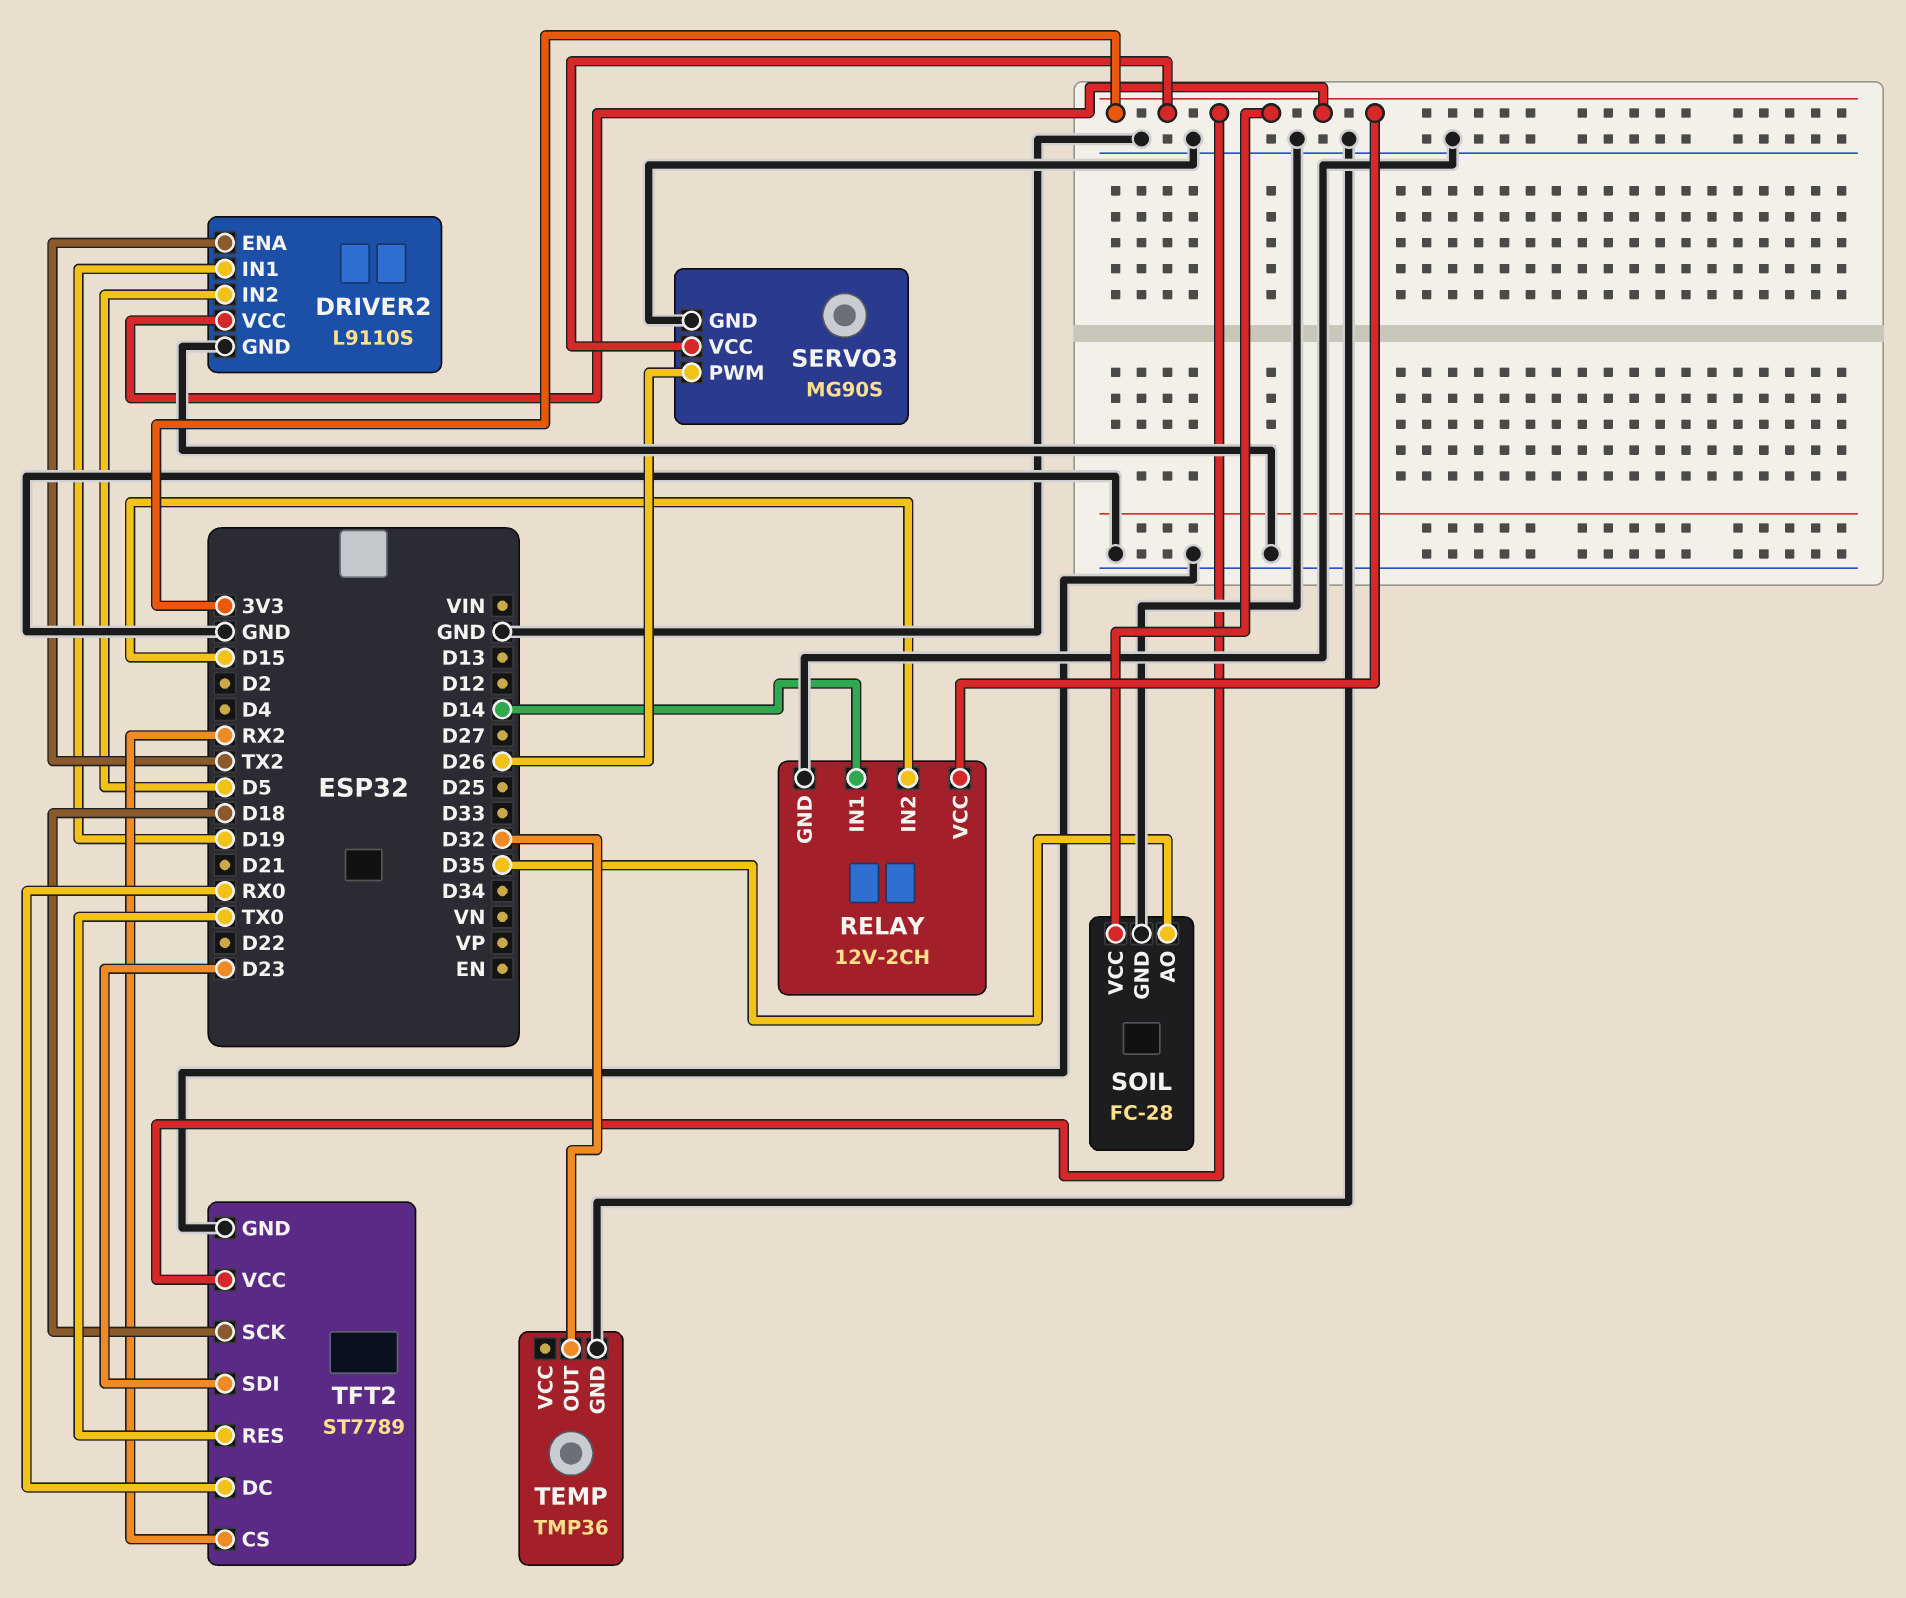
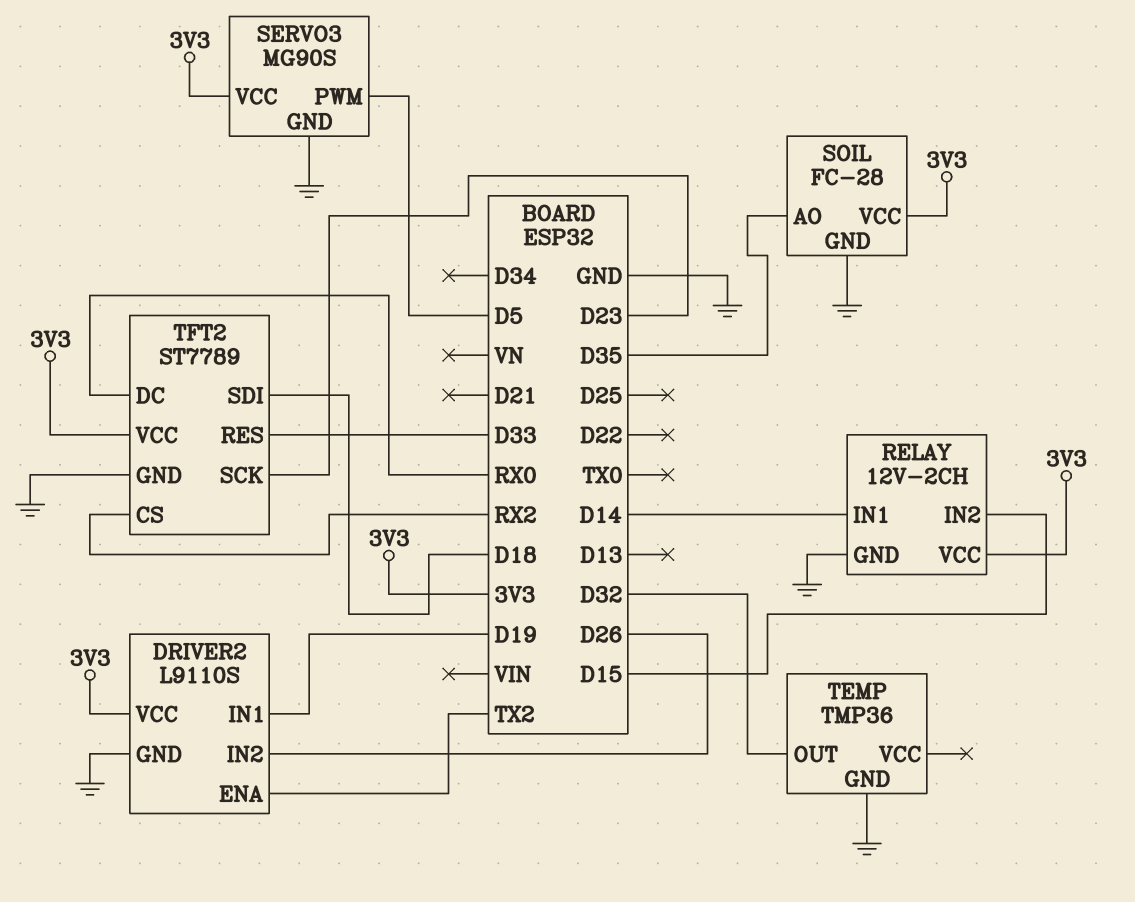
DRIVER2 pin IN2: D5 -> D26
SERVO3 pin PWM: D26 -> D5
TFT2 pin RES: TX0 -> D33
TFT2 pin SCK: D18 -> D23
TFT2 pin SDI: D23 -> D18

